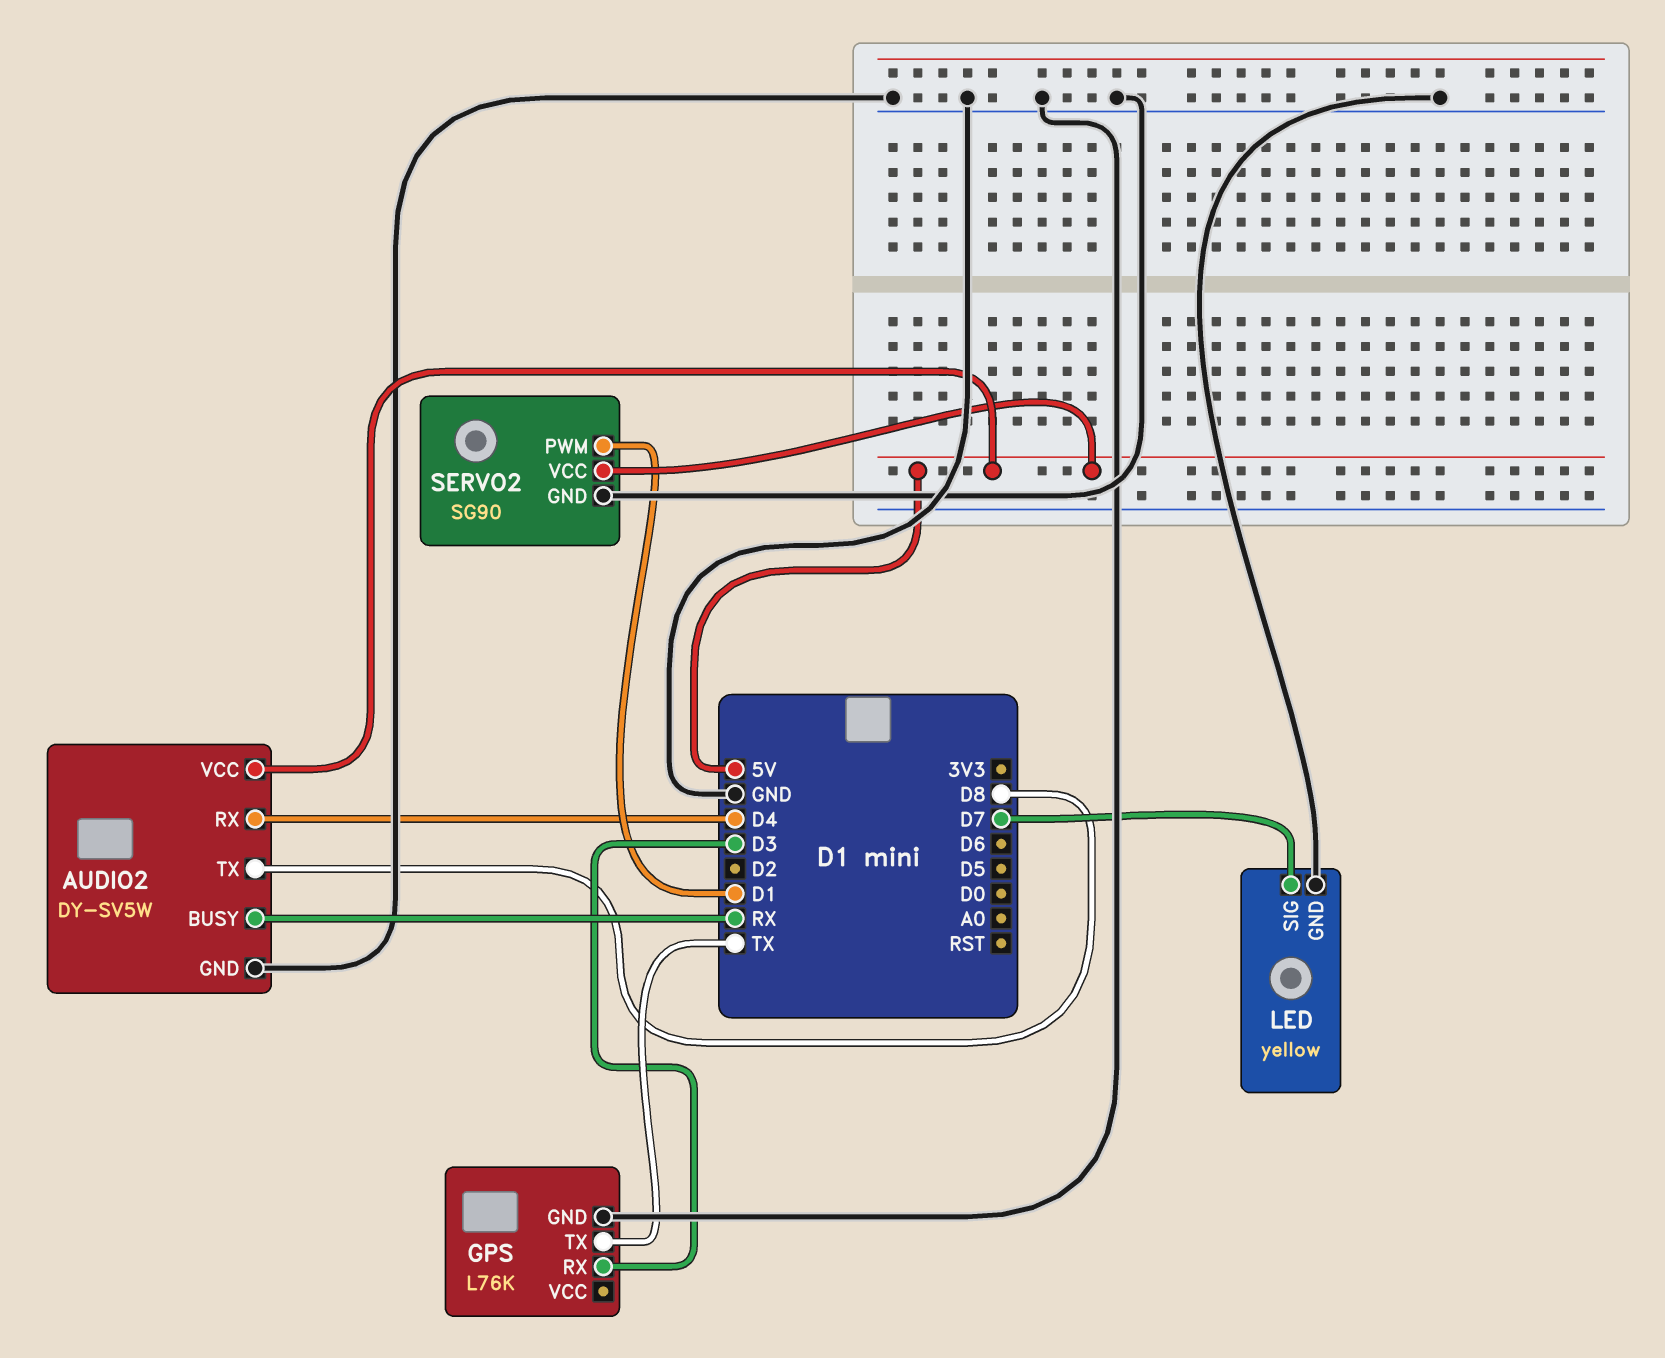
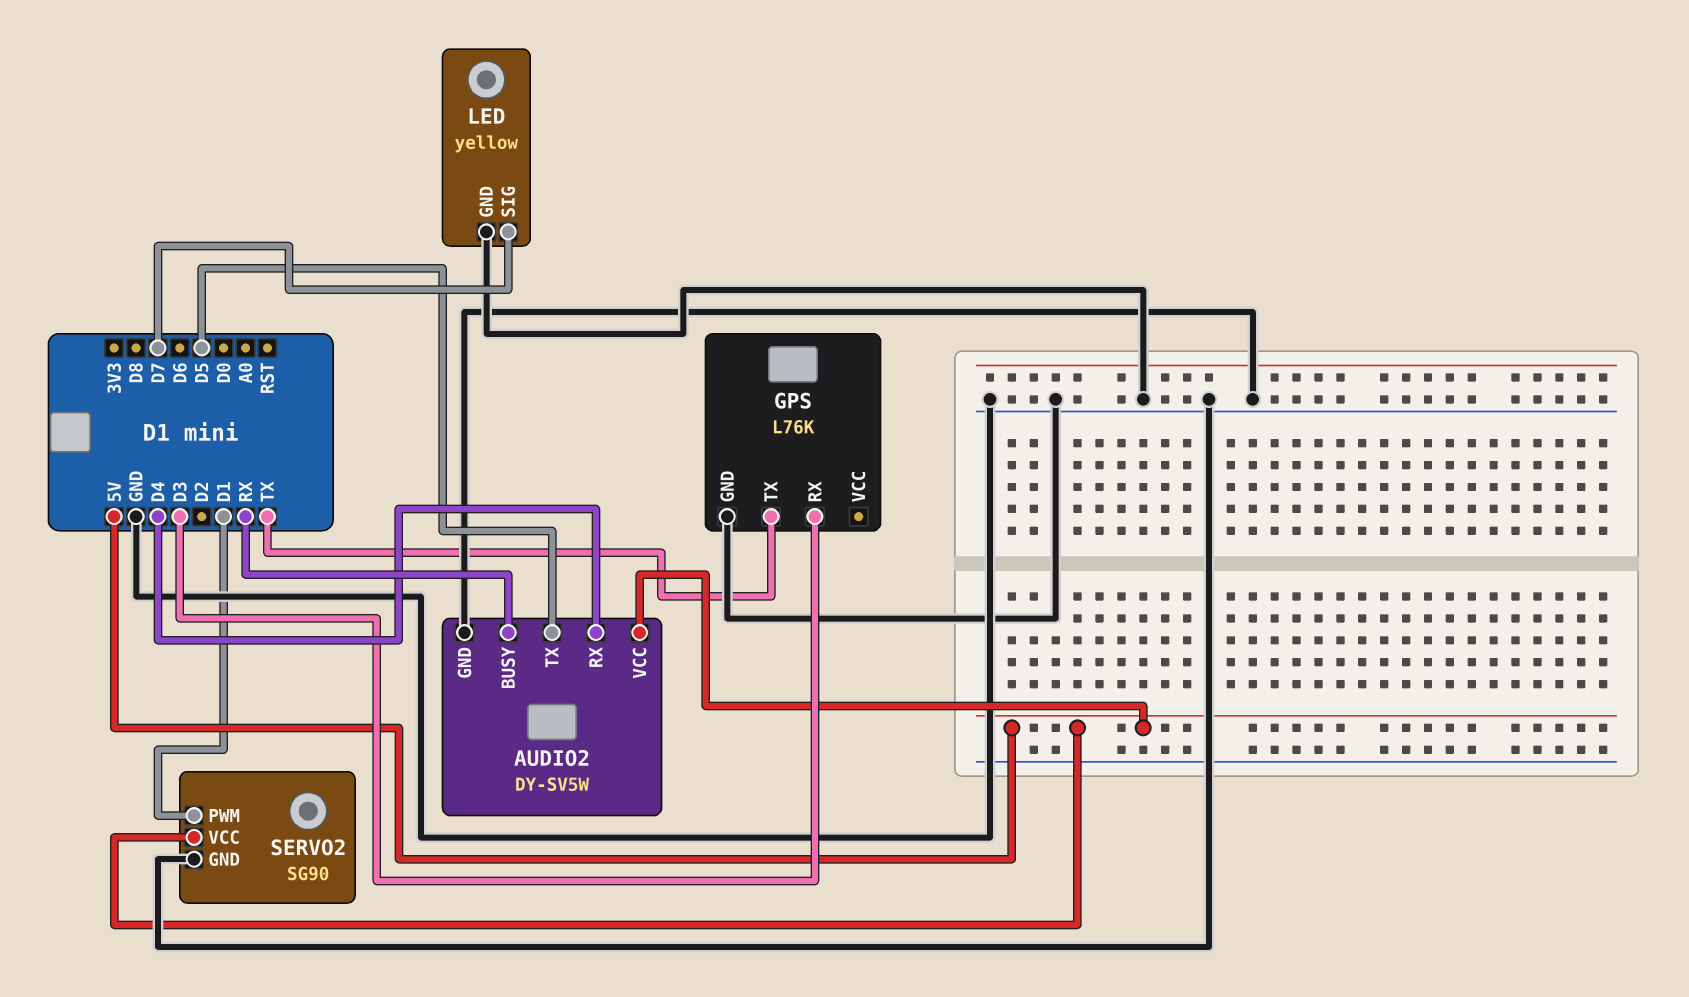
AUDIO2 pin TX: D8 -> D5

